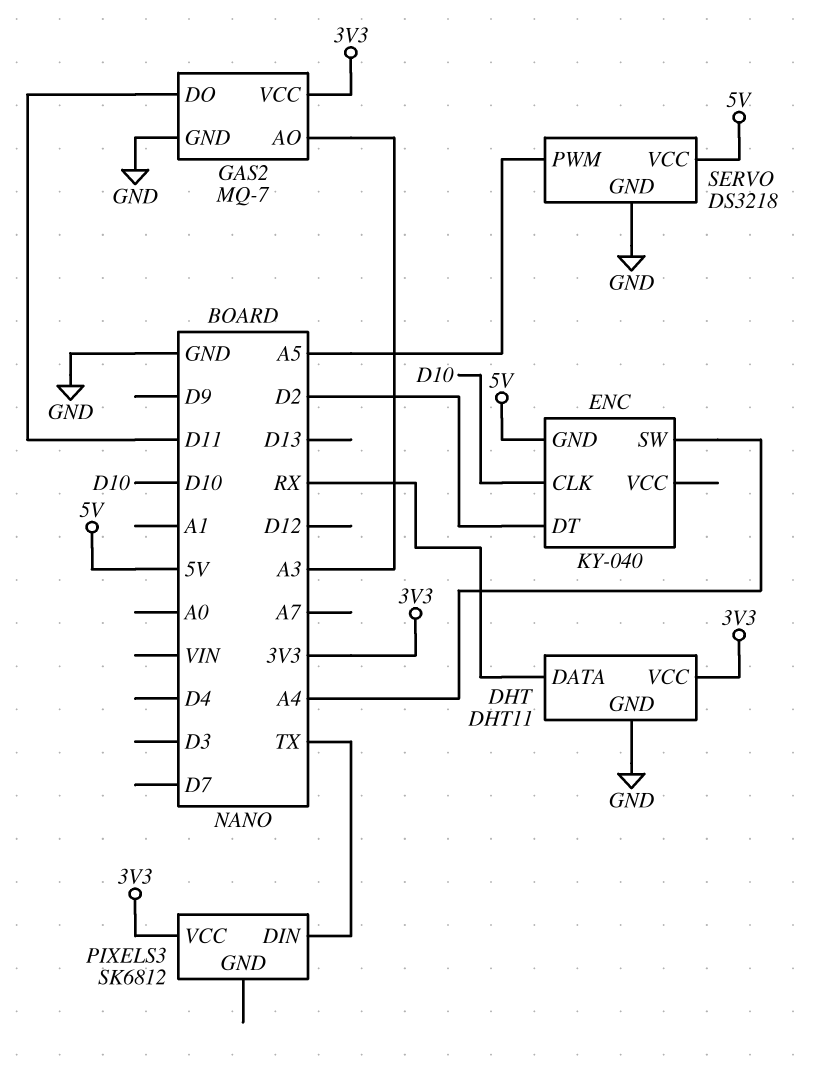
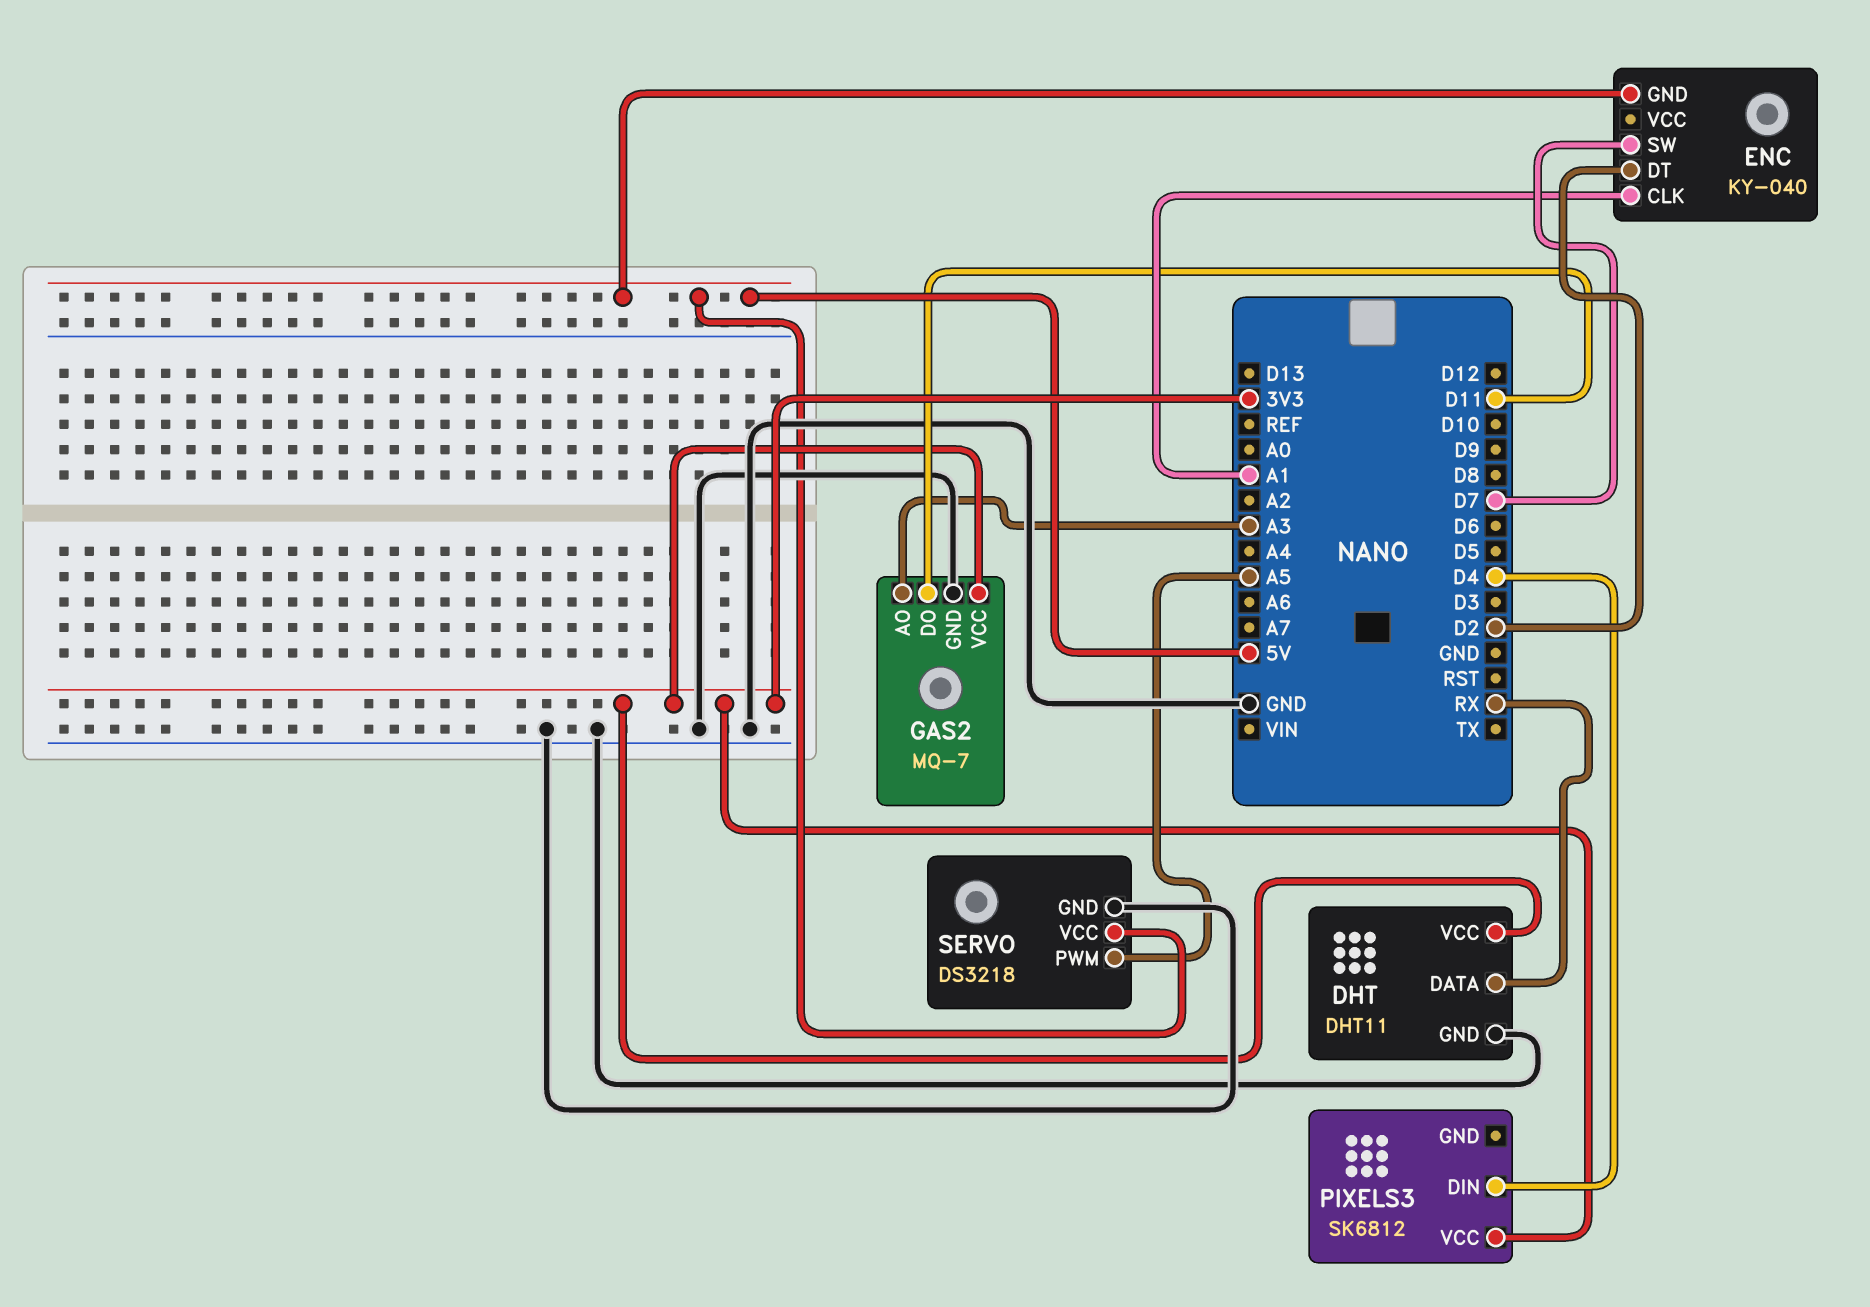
ENC pin CLK: D10 -> A1
ENC pin SW: A4 -> D7
PIXELS3 pin DIN: TX -> D4

